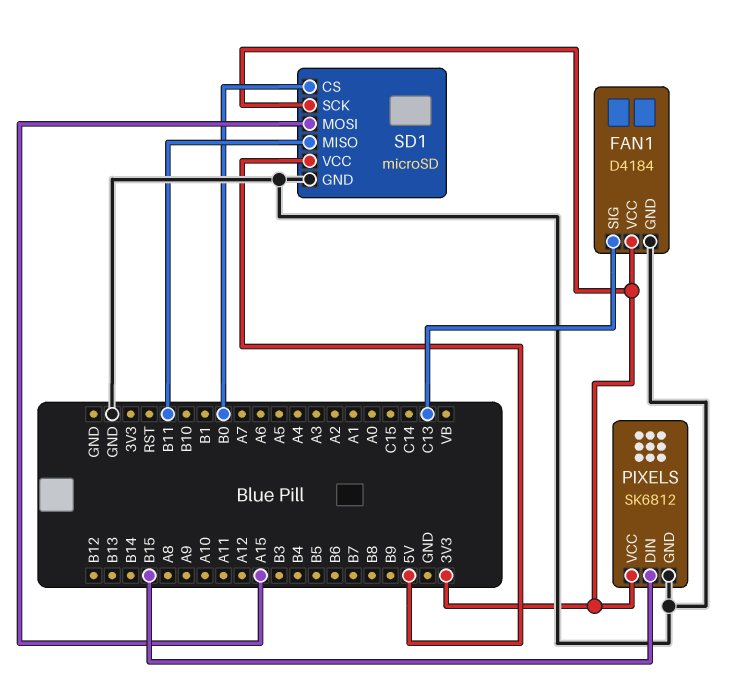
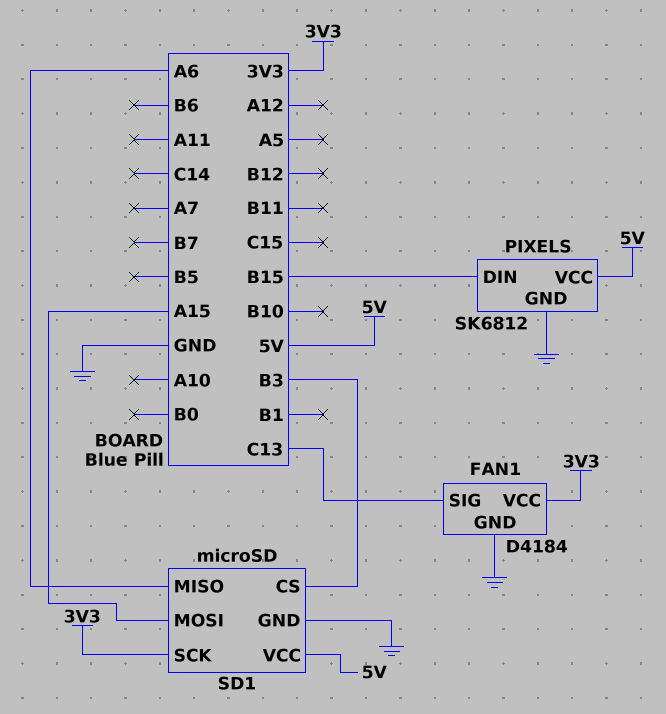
PIXELS pin VCC: 3V3 -> 5V
SD1 pin CS: B0 -> B3
SD1 pin MISO: B11 -> A6

